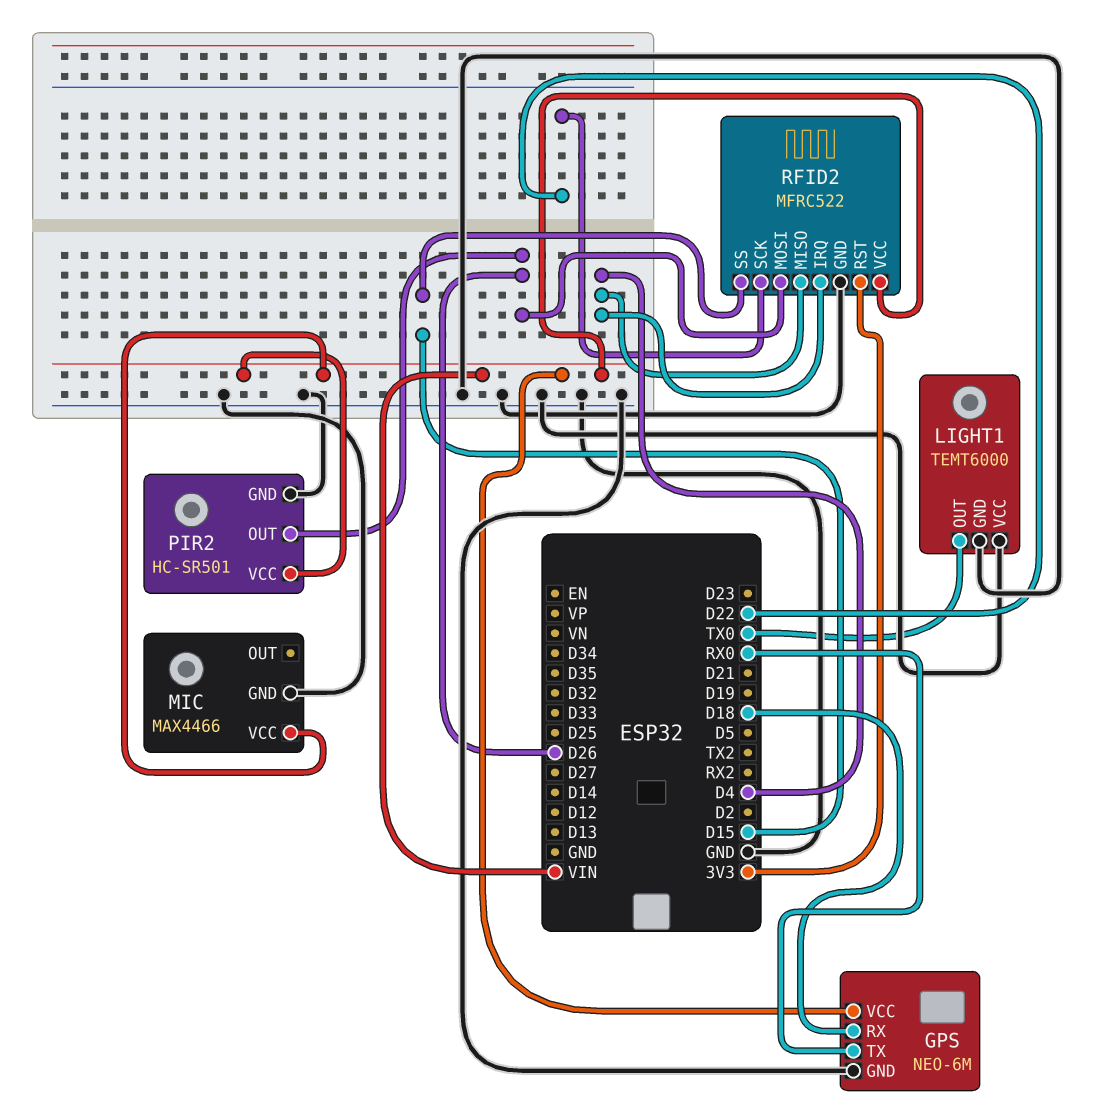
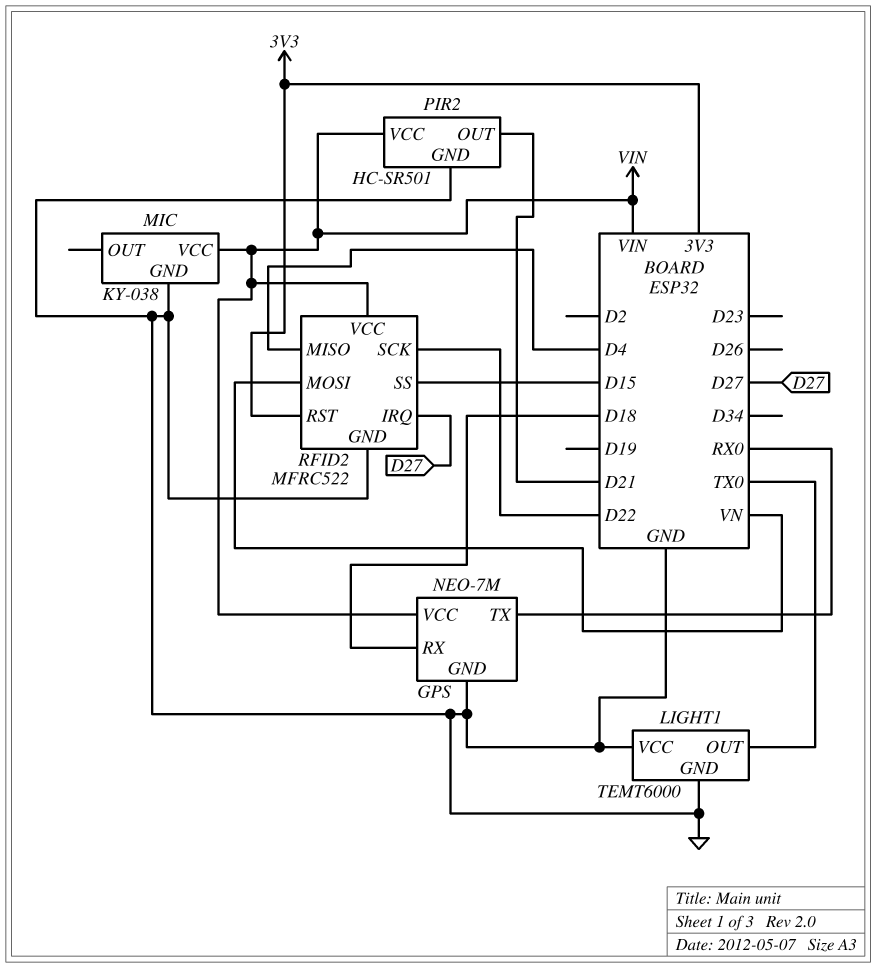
GPS: NEO-6M -> NEO-7M
MIC: MAX4466 -> KY-038
PIR2 pin OUT: D26 -> D21
RFID2 pin IRQ: D4 -> D27
RFID2 pin MOSI: D26 -> VN

